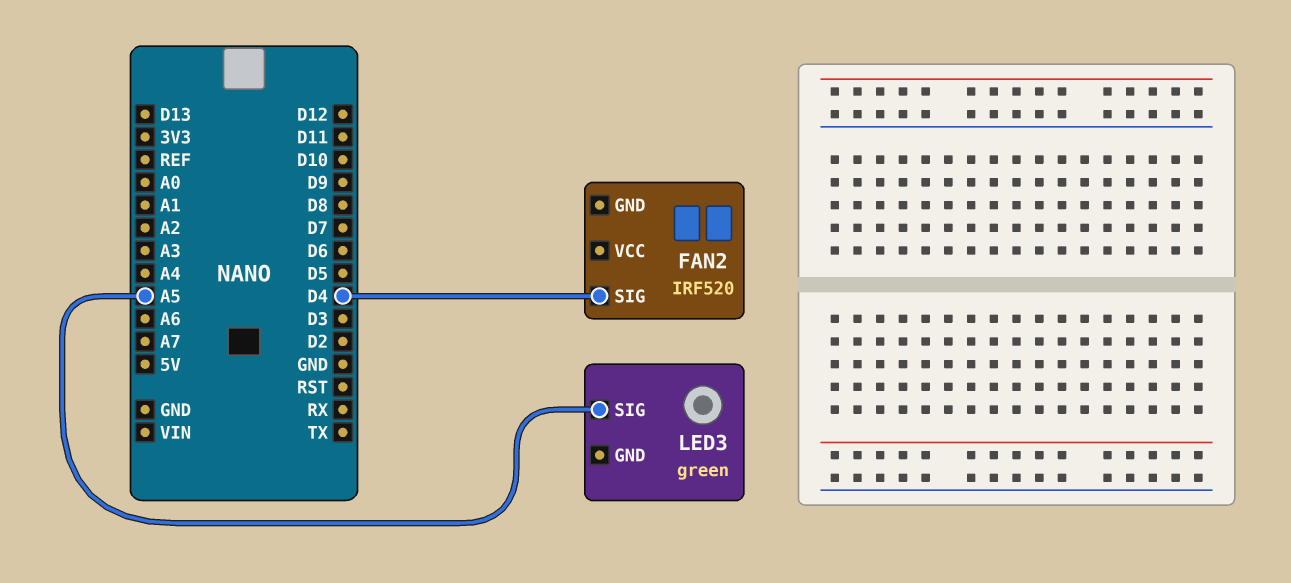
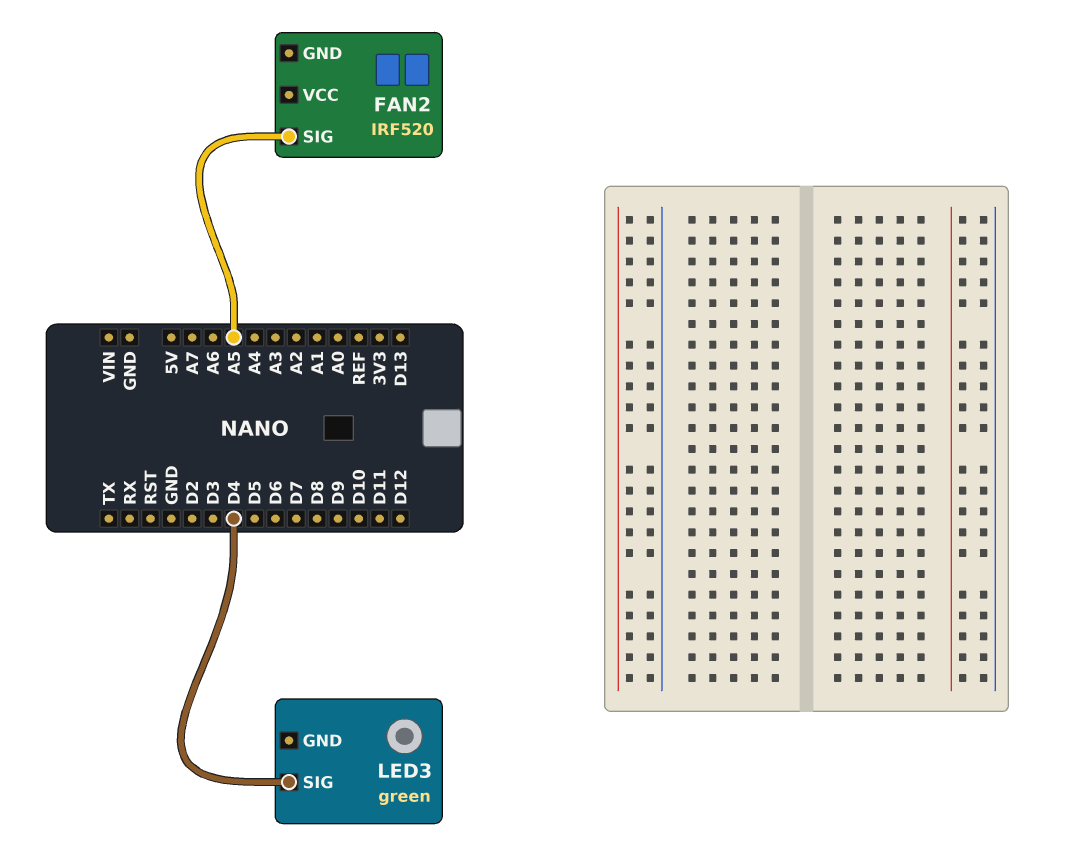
FAN2 pin SIG: D4 -> A5
LED3 pin SIG: A5 -> D4

